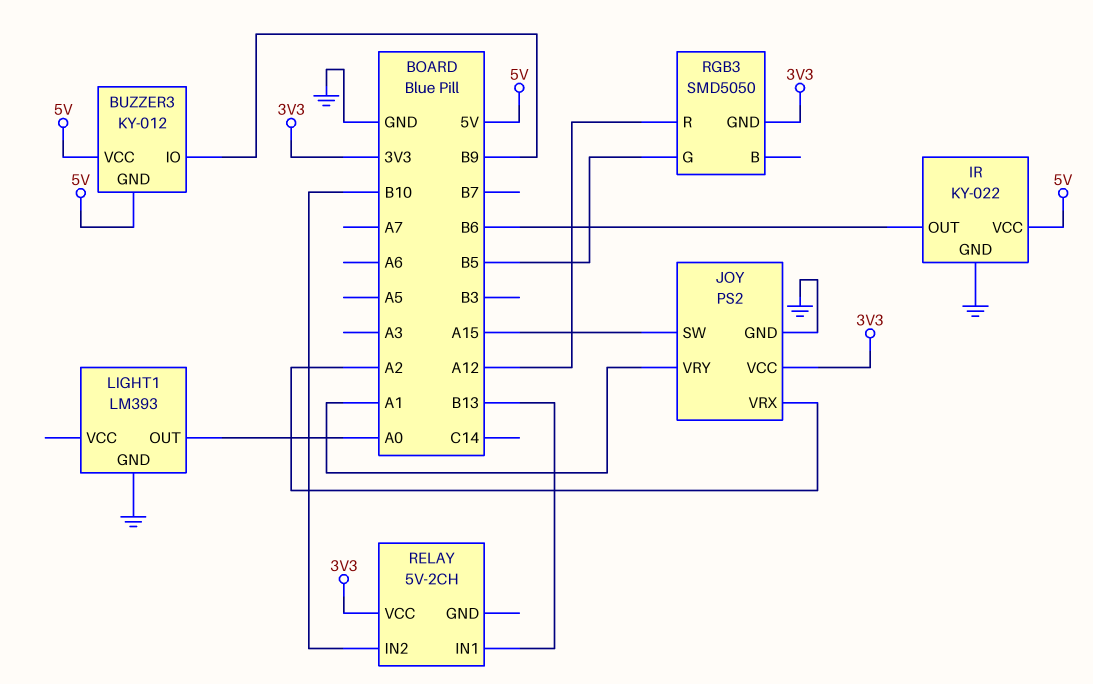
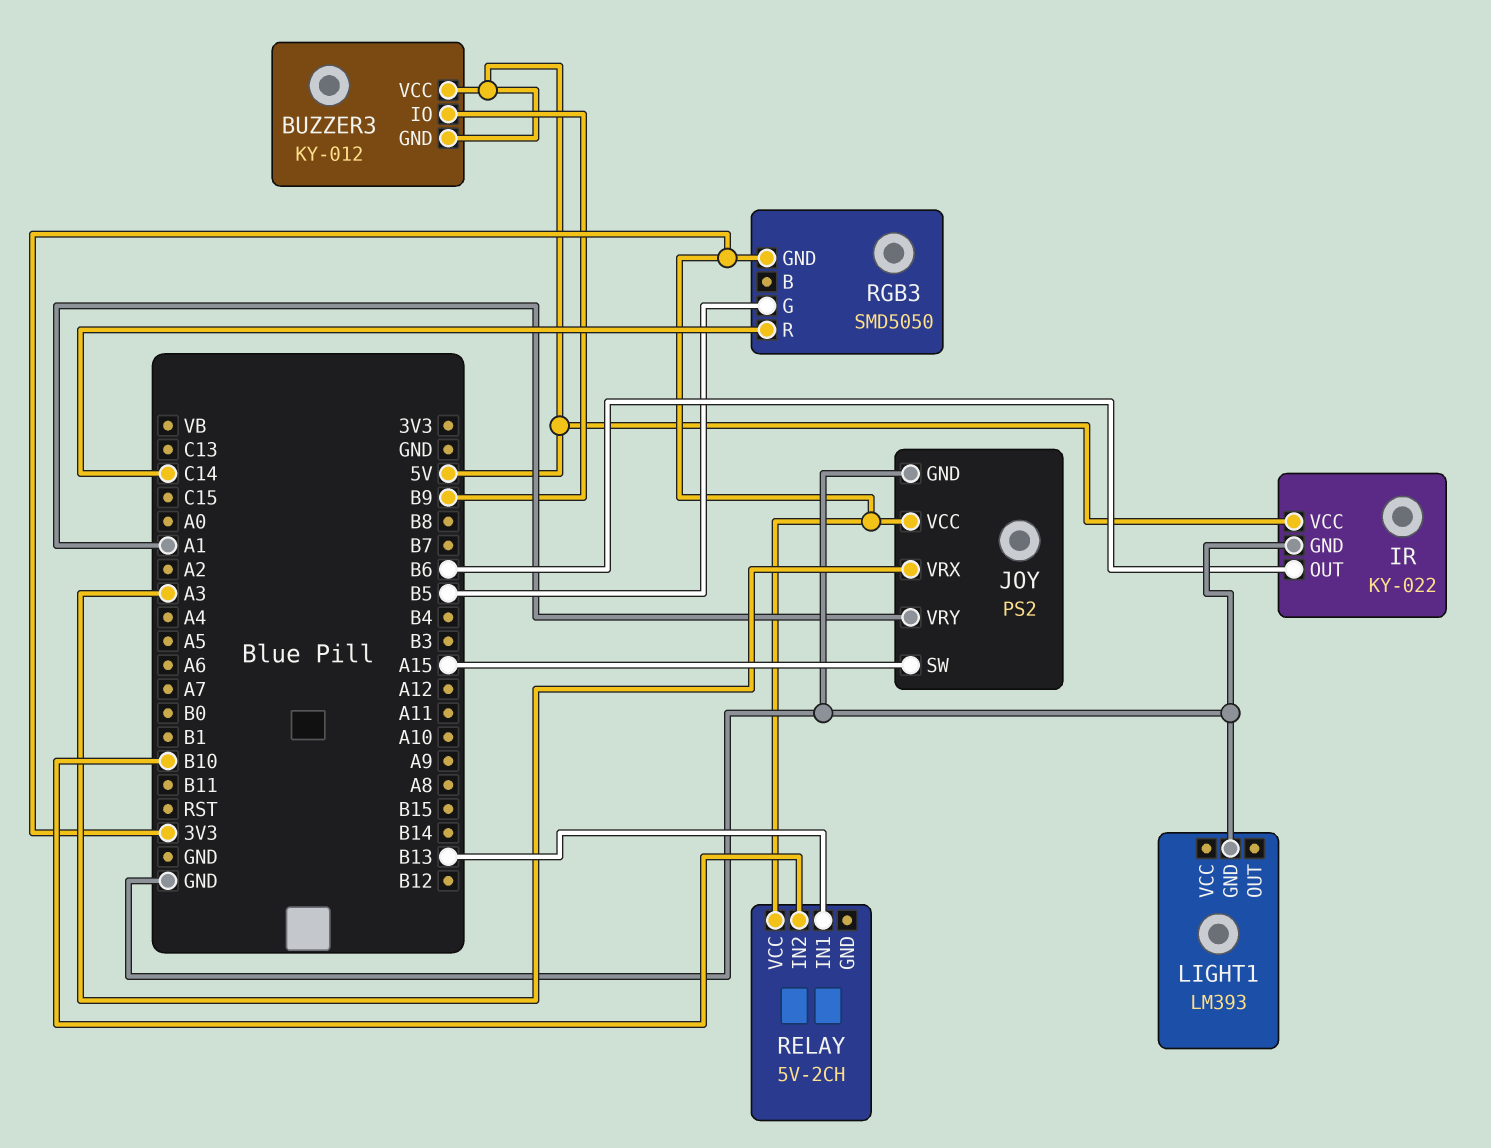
JOY pin VRX: A2 -> A3
LIGHT1 pin OUT: A0 -> none
RGB3 pin R: A12 -> C14

